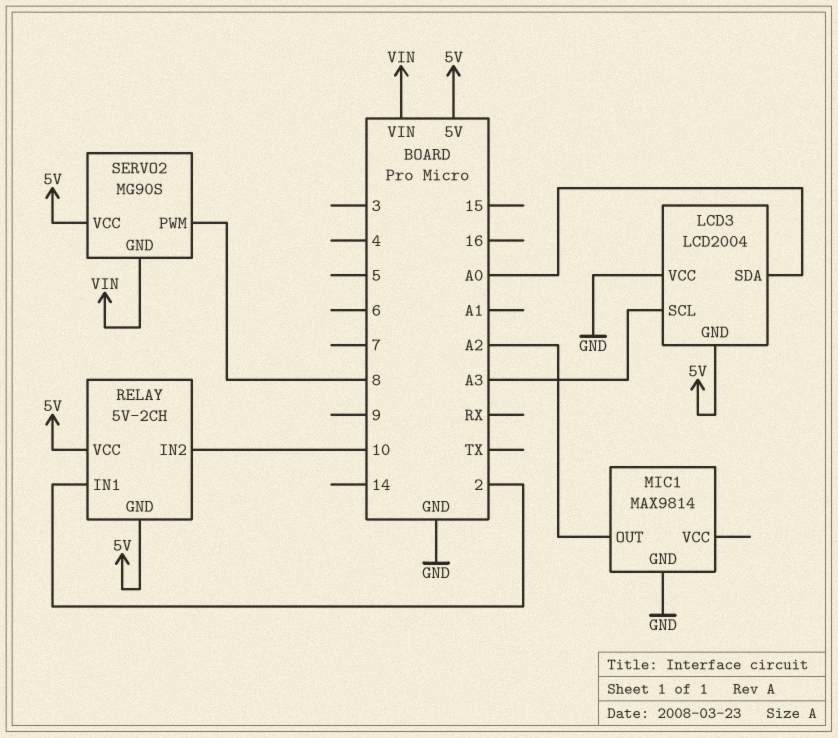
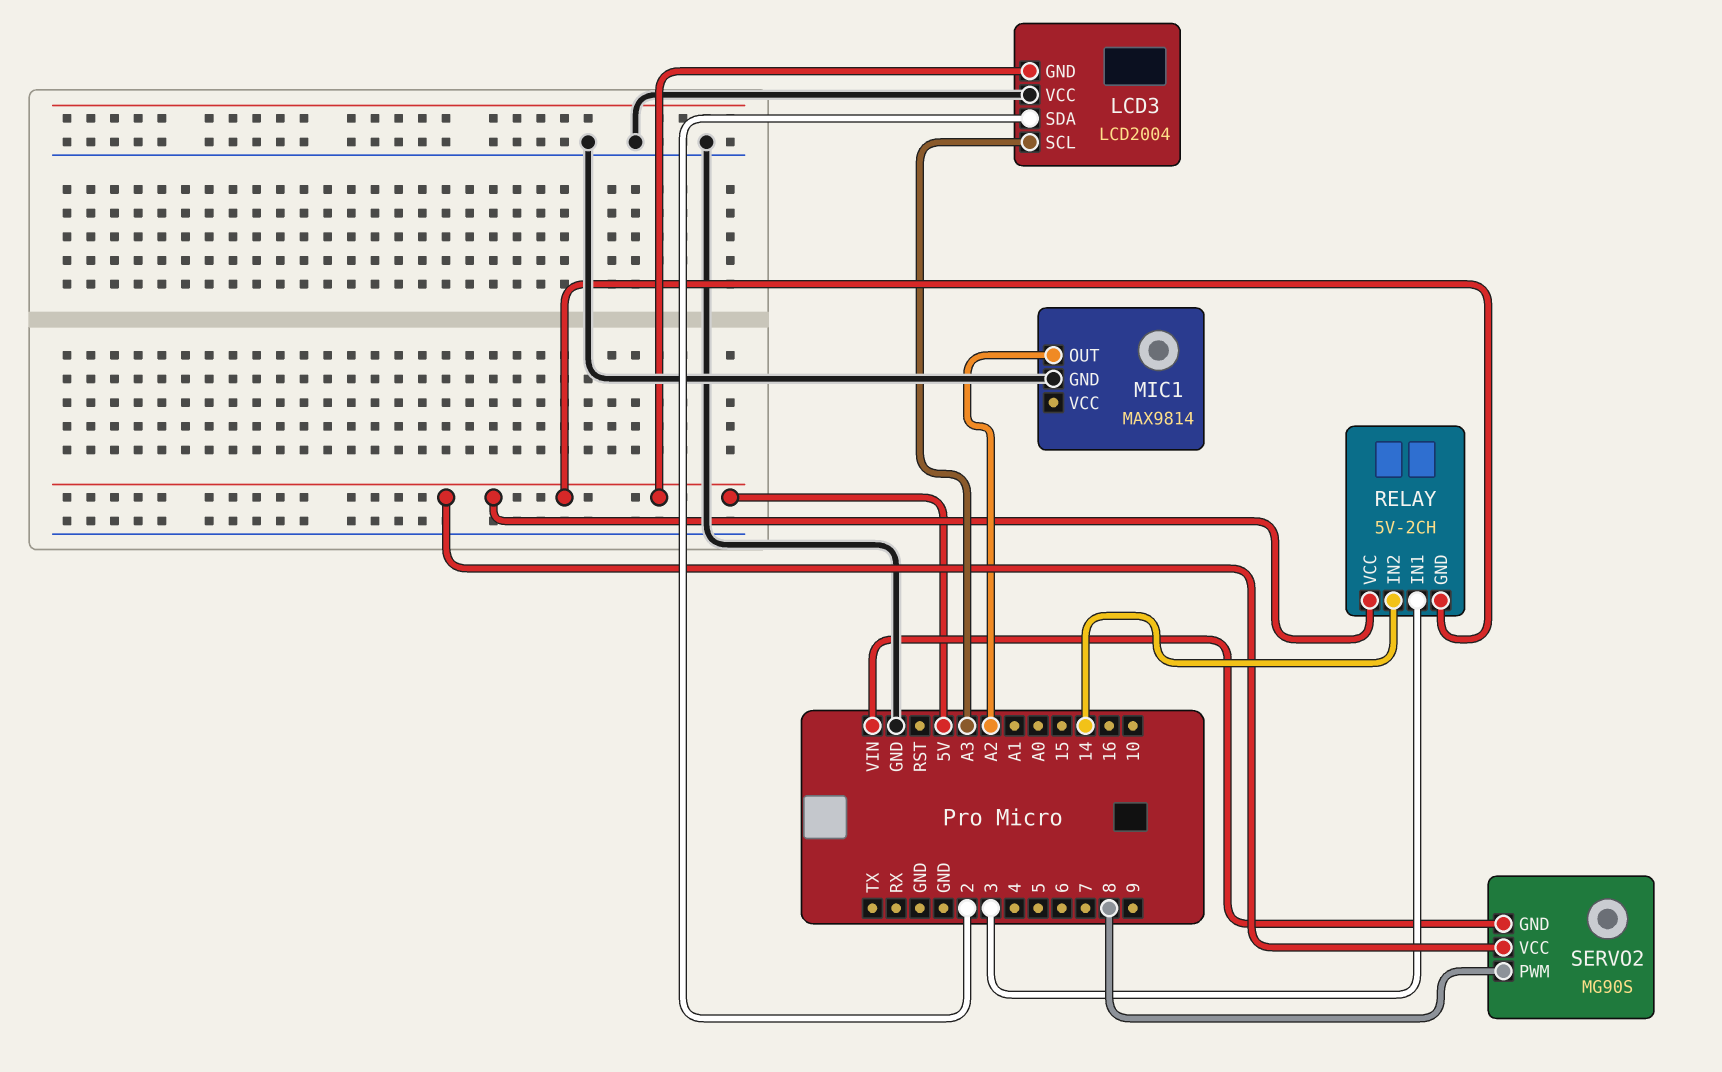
LCD3 pin SDA: A0 -> 2
RELAY pin IN1: 2 -> 3
RELAY pin IN2: 10 -> 14

